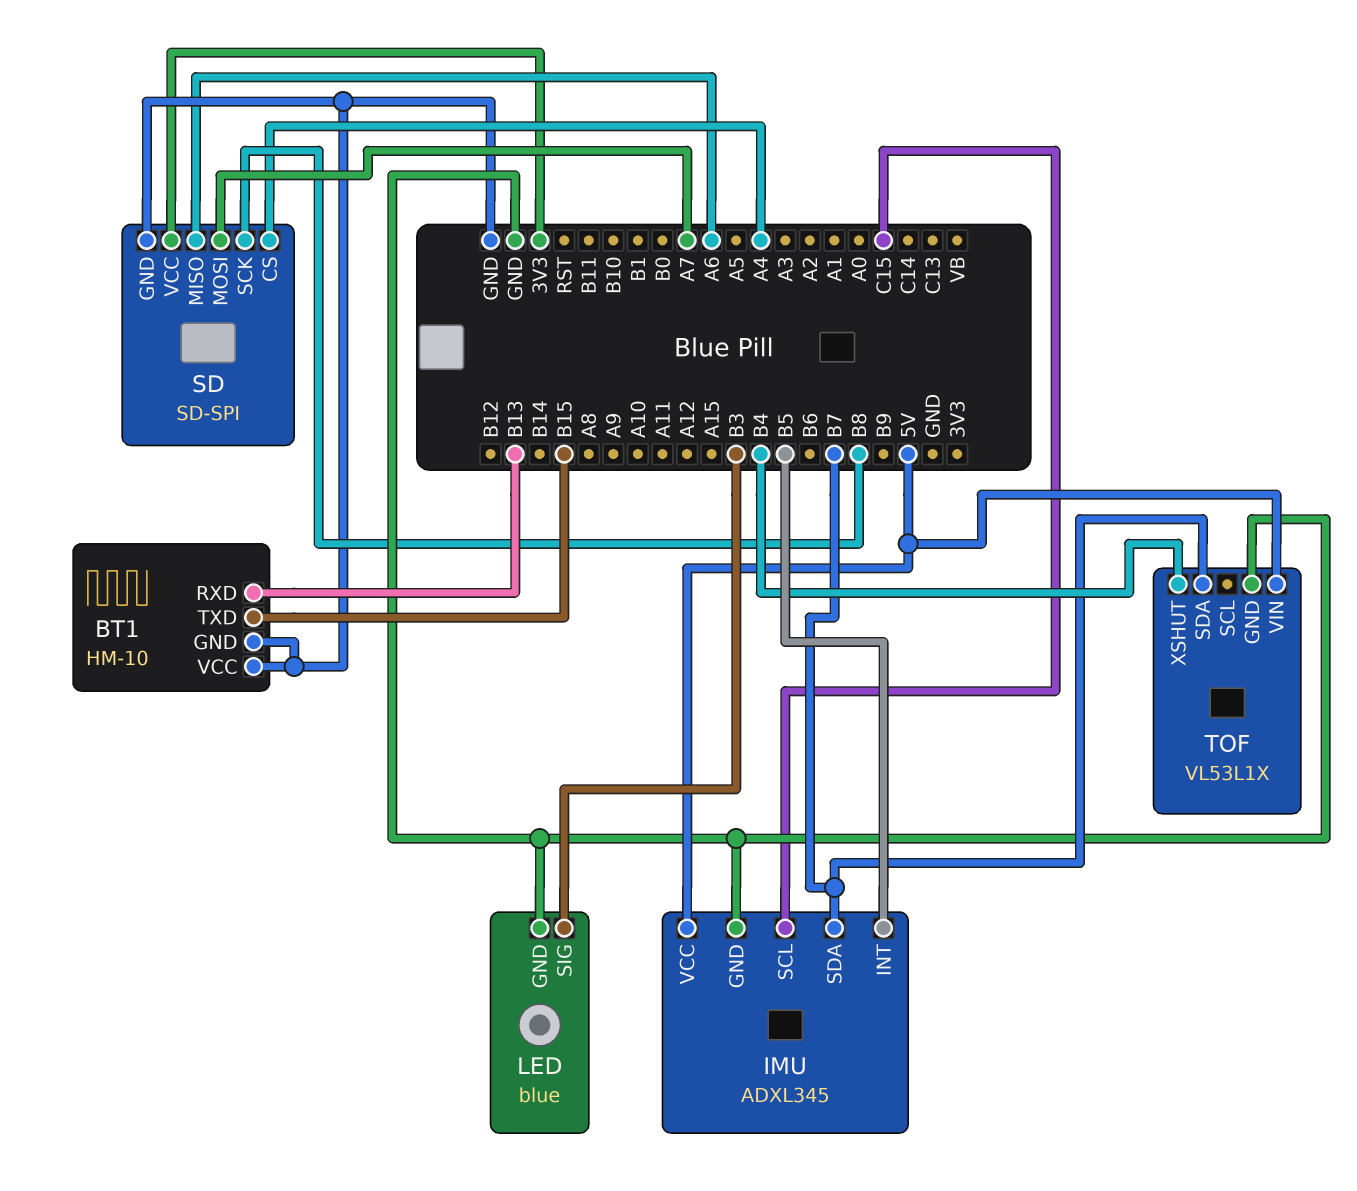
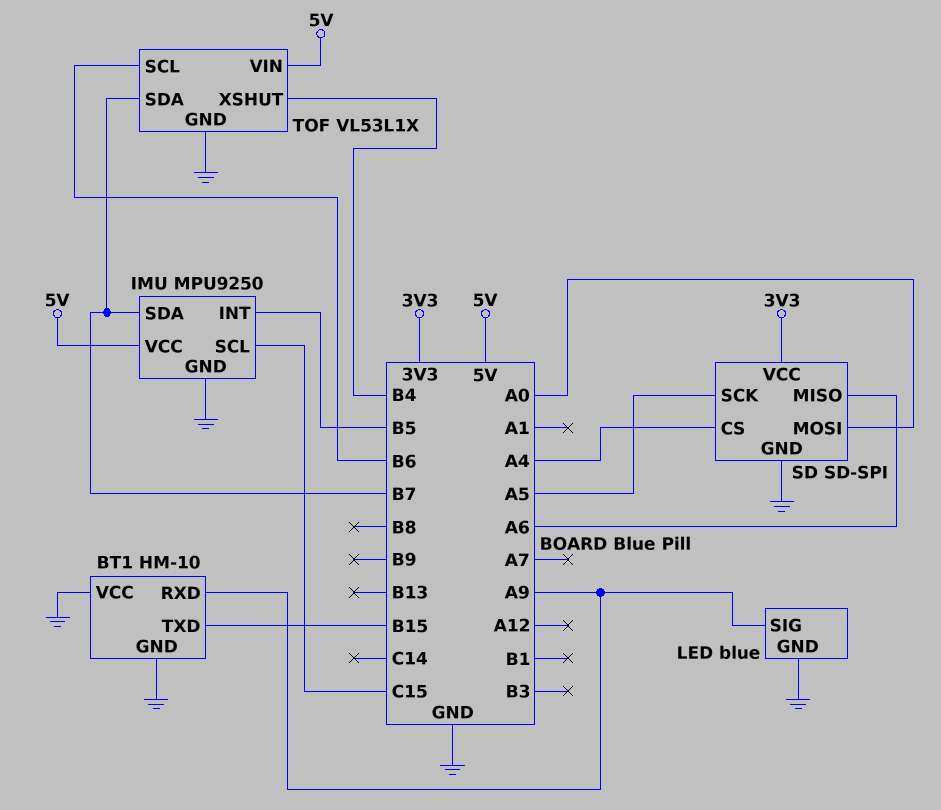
BT1 pin RXD: B13 -> A9
IMU: ADXL345 -> MPU9250
LED pin SIG: B3 -> A9
SD pin MOSI: A7 -> A0
SD pin SCK: B8 -> A5
TOF pin SCL: none -> B6

